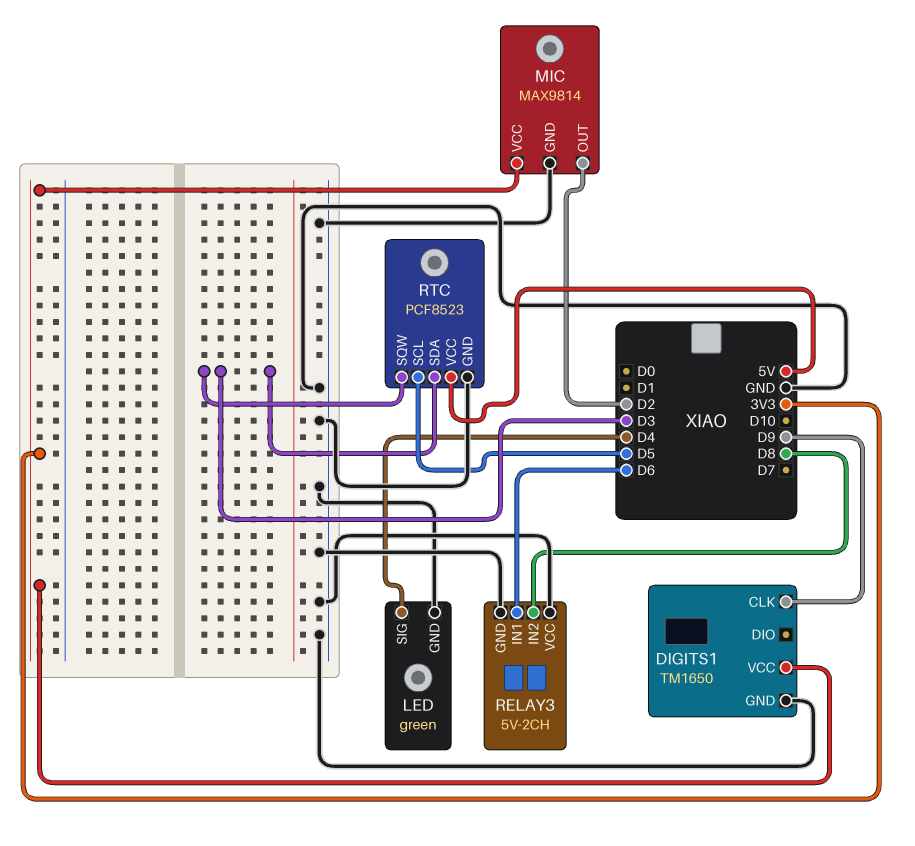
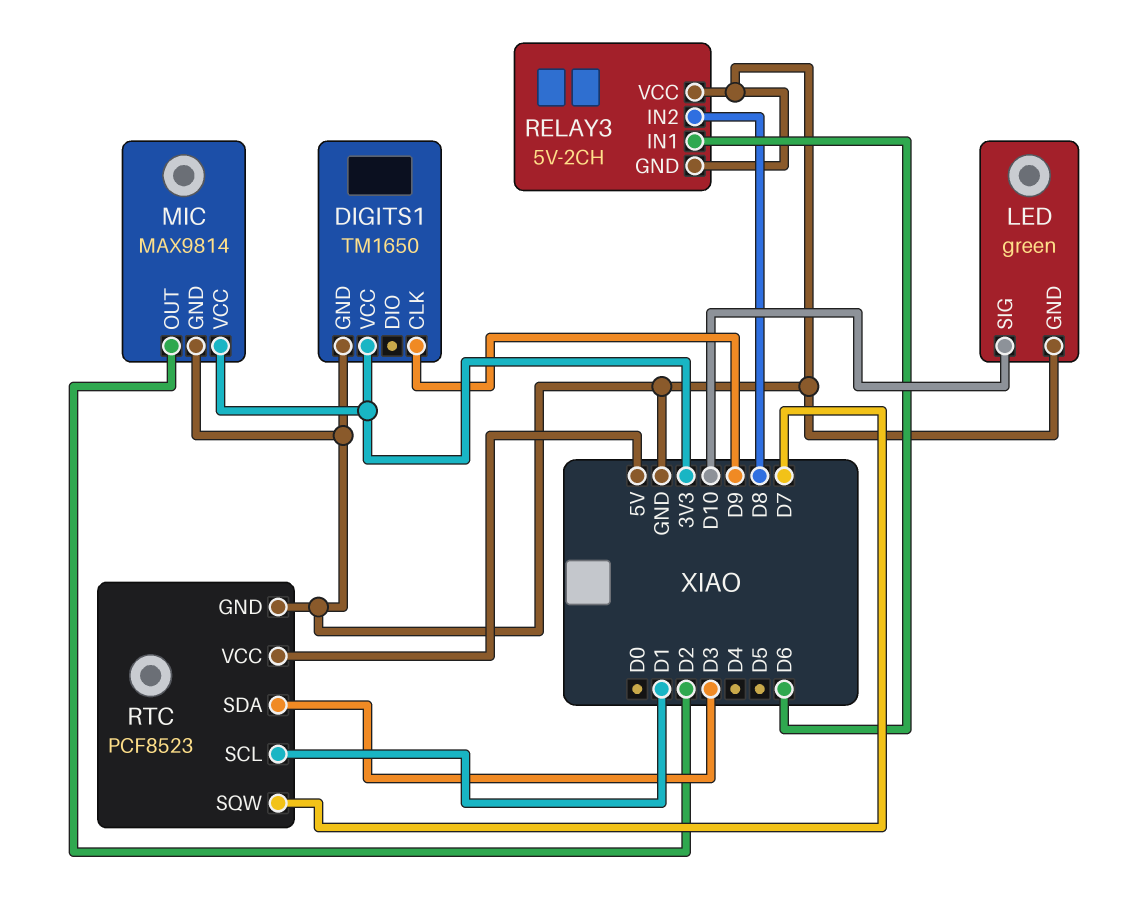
LED pin SIG: D4 -> D10
RTC pin SCL: D5 -> D1
RTC pin SQW: D3 -> D7

